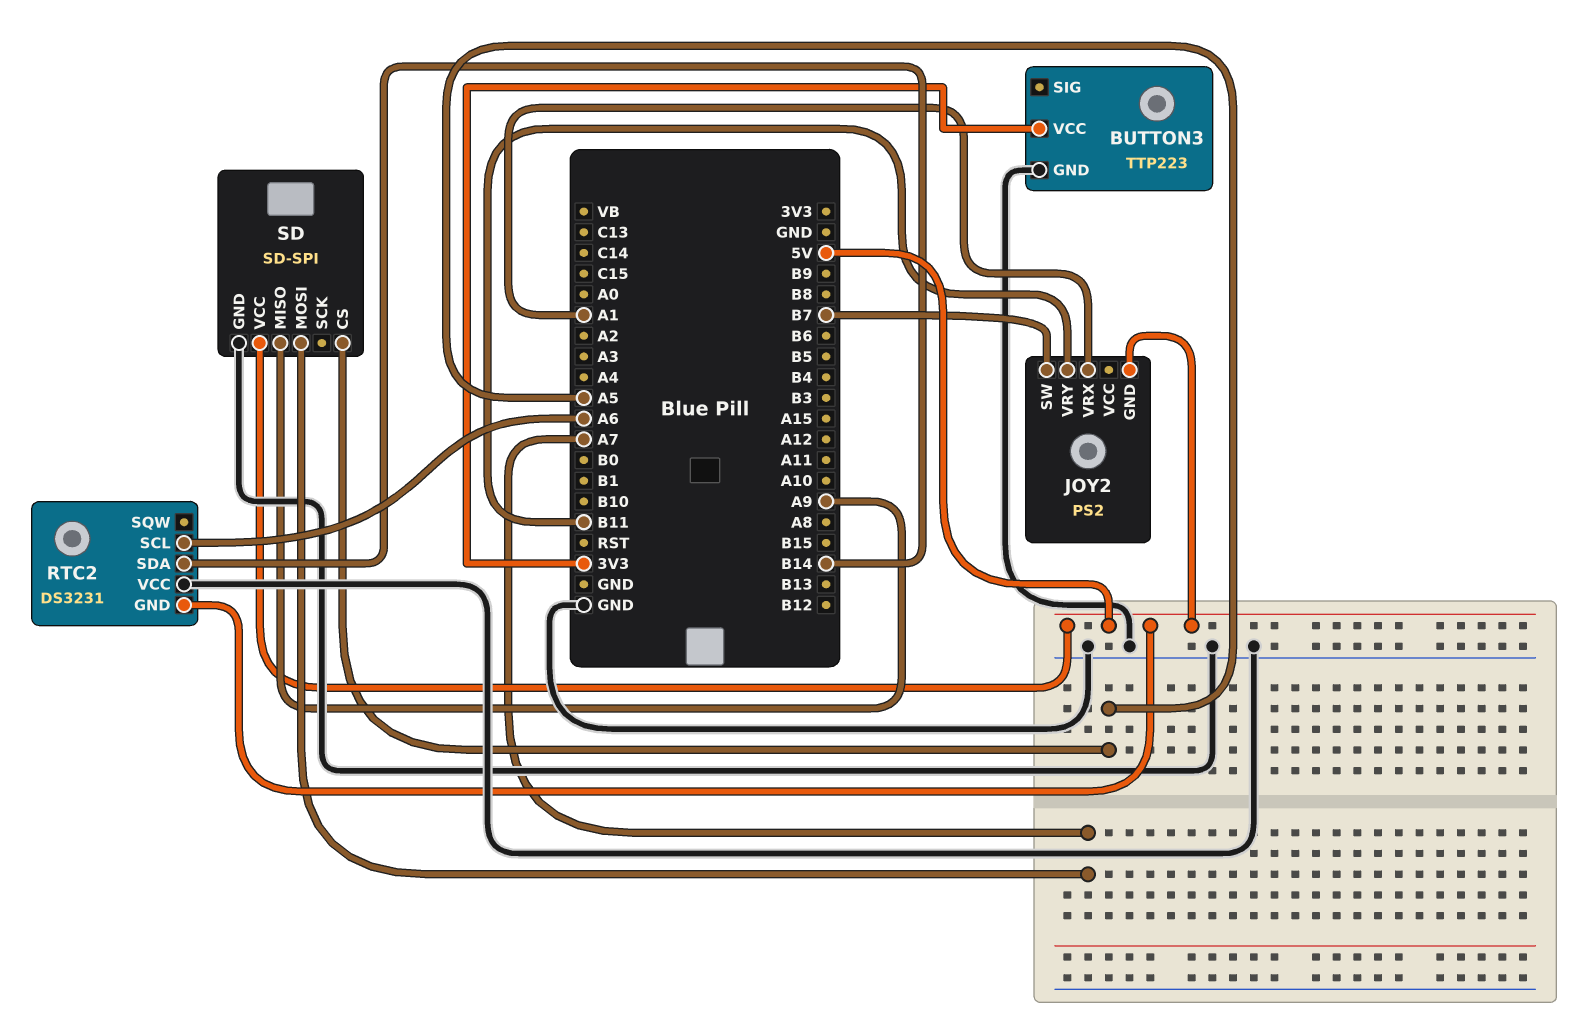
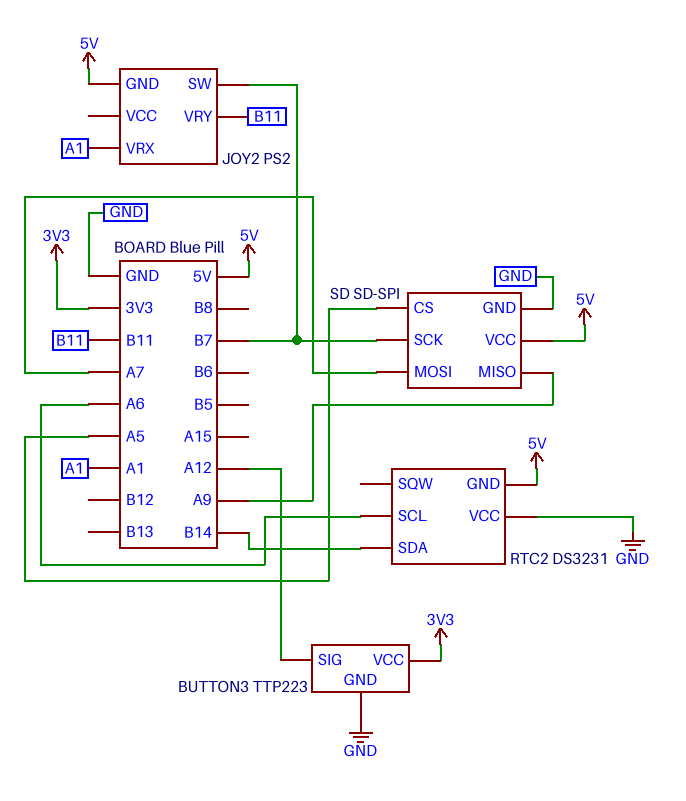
BUTTON3 pin SIG: none -> A12
SD pin SCK: none -> B7

